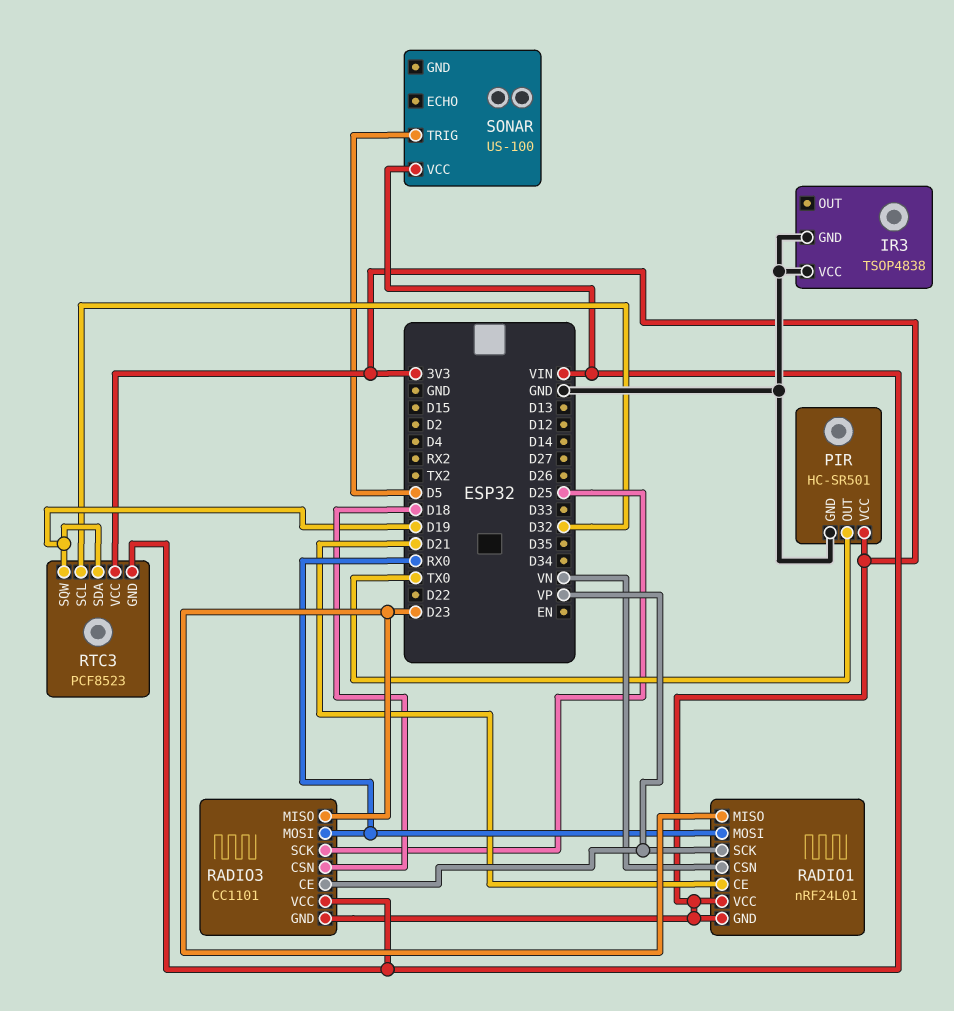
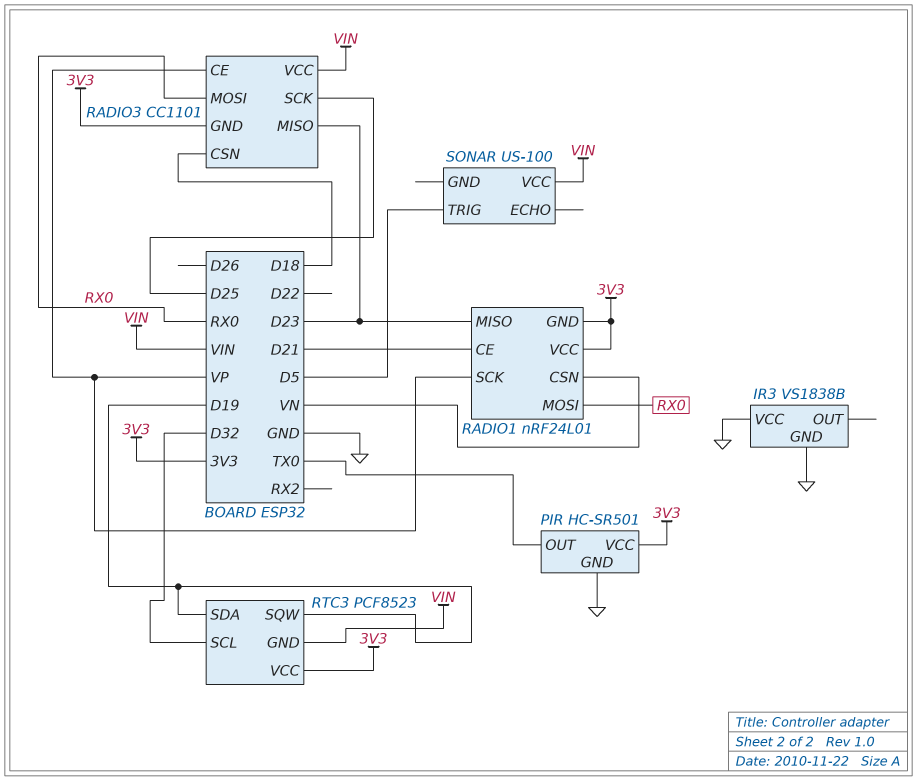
IR3: TSOP4838 -> VS1838B

